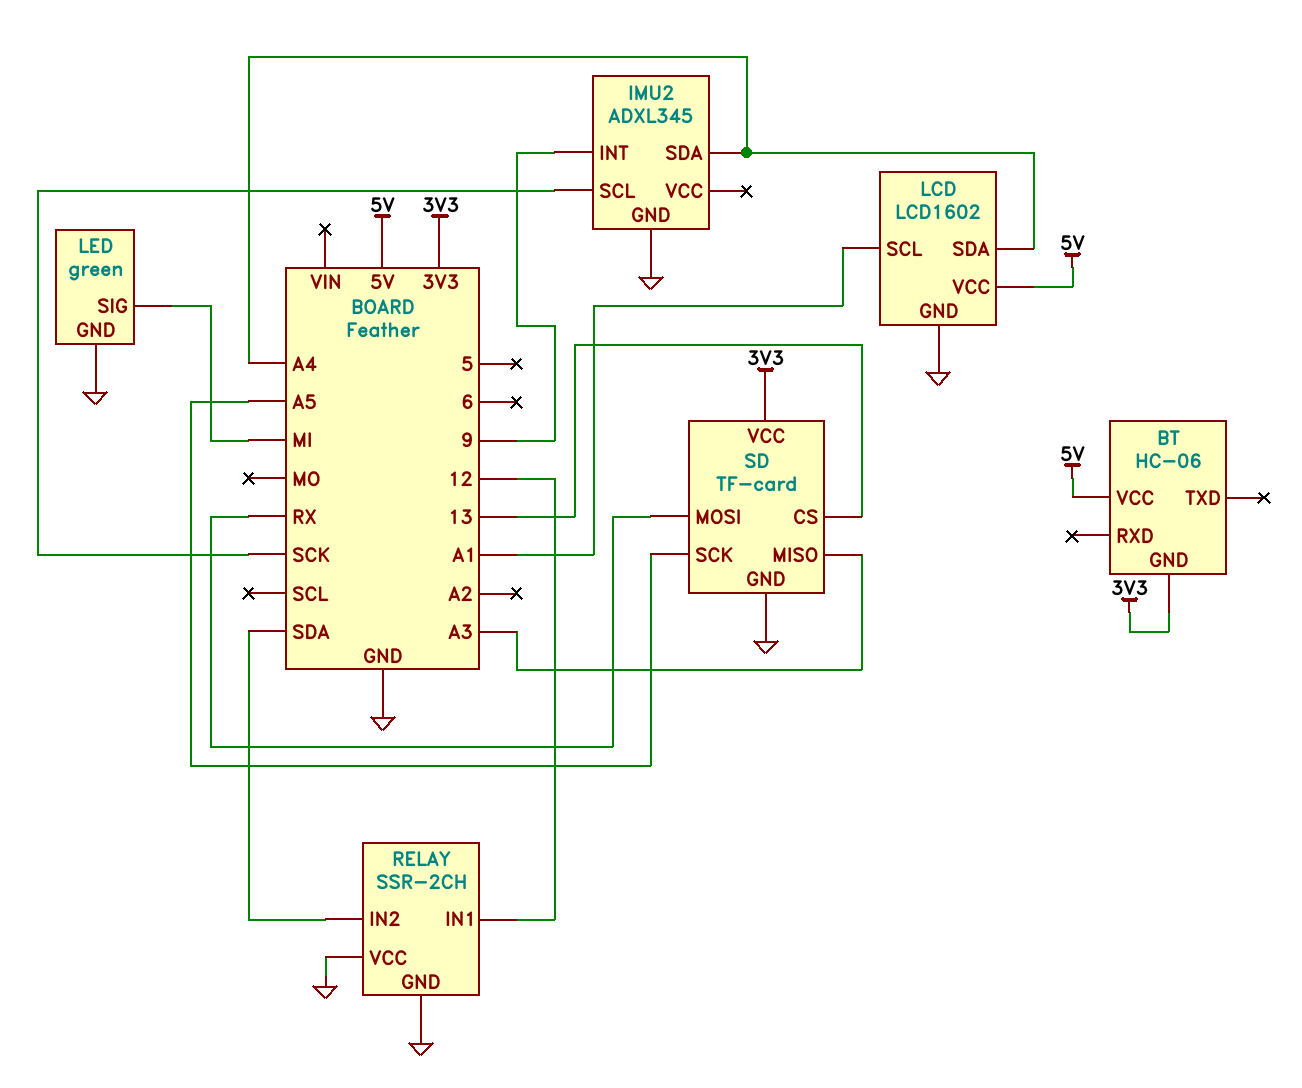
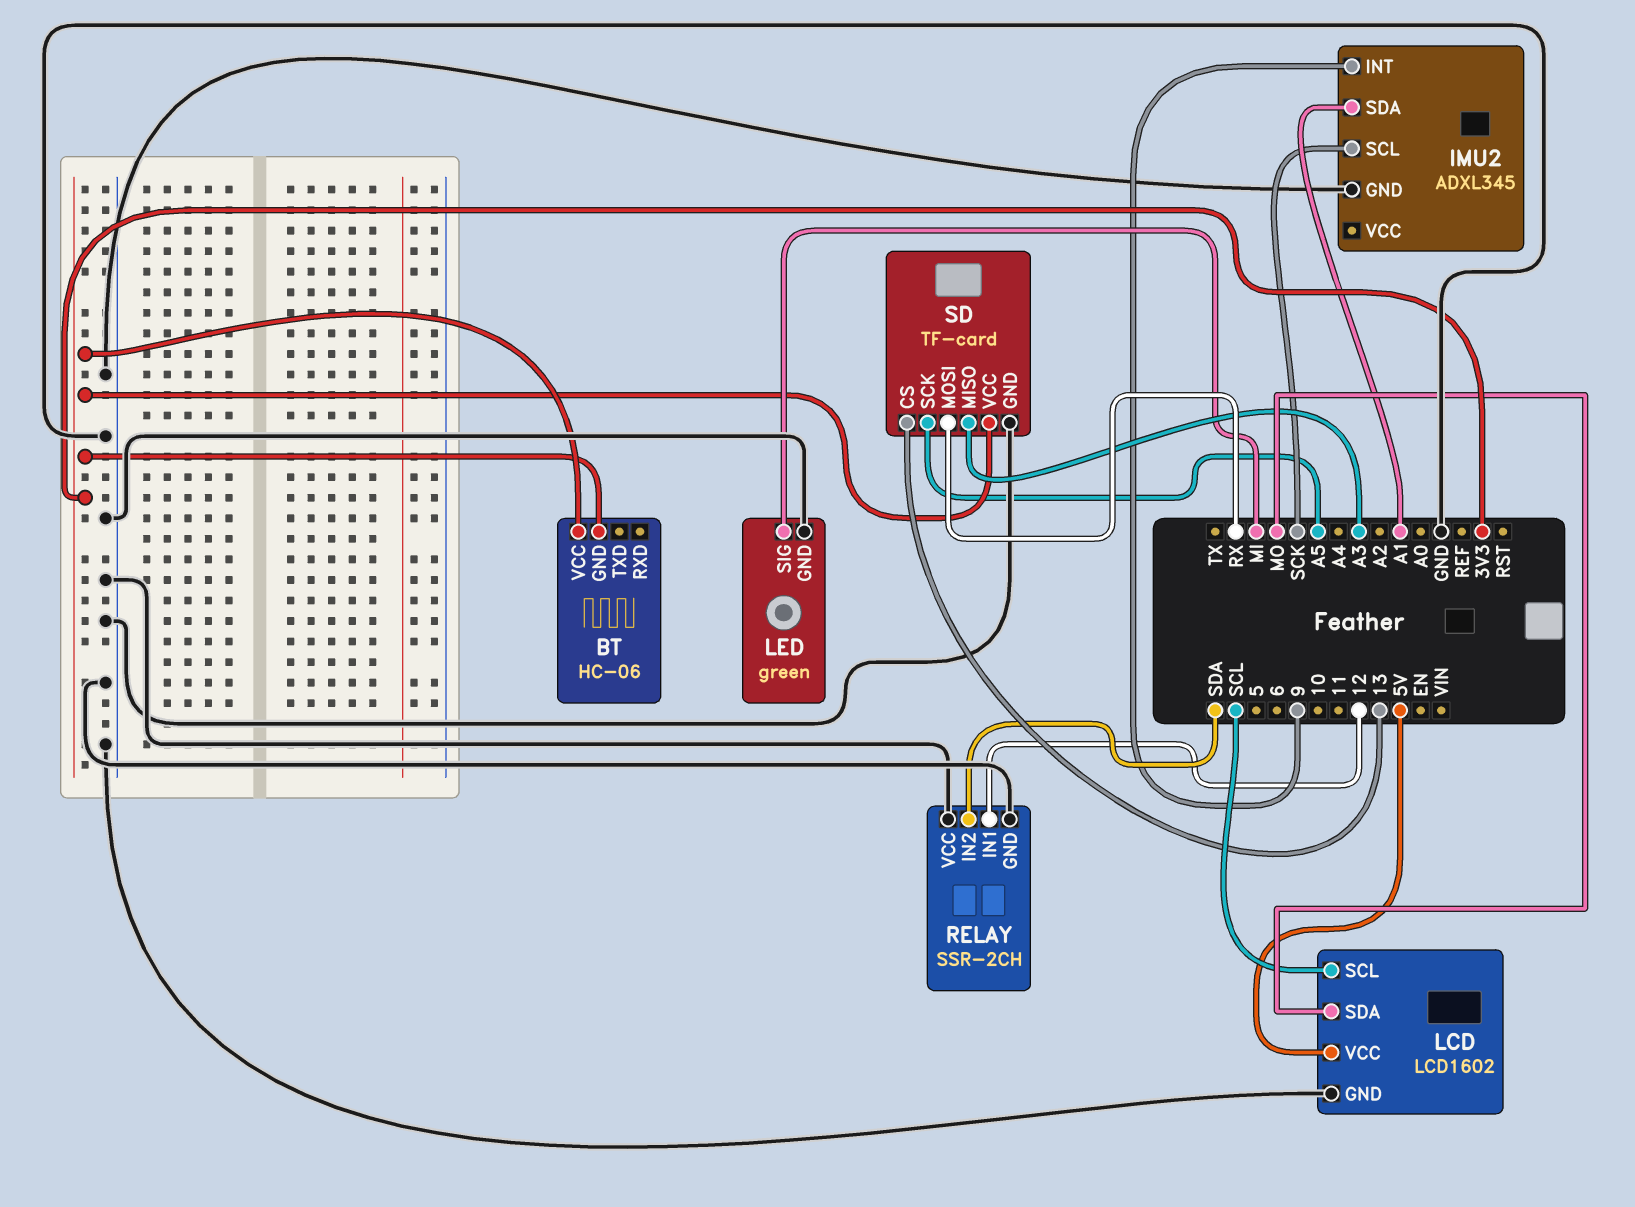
BT pin VCC: 5V -> 3V3
IMU2 pin SDA: A4 -> A1
LCD pin SCL: A1 -> SCL
LCD pin SDA: A4 -> MO

